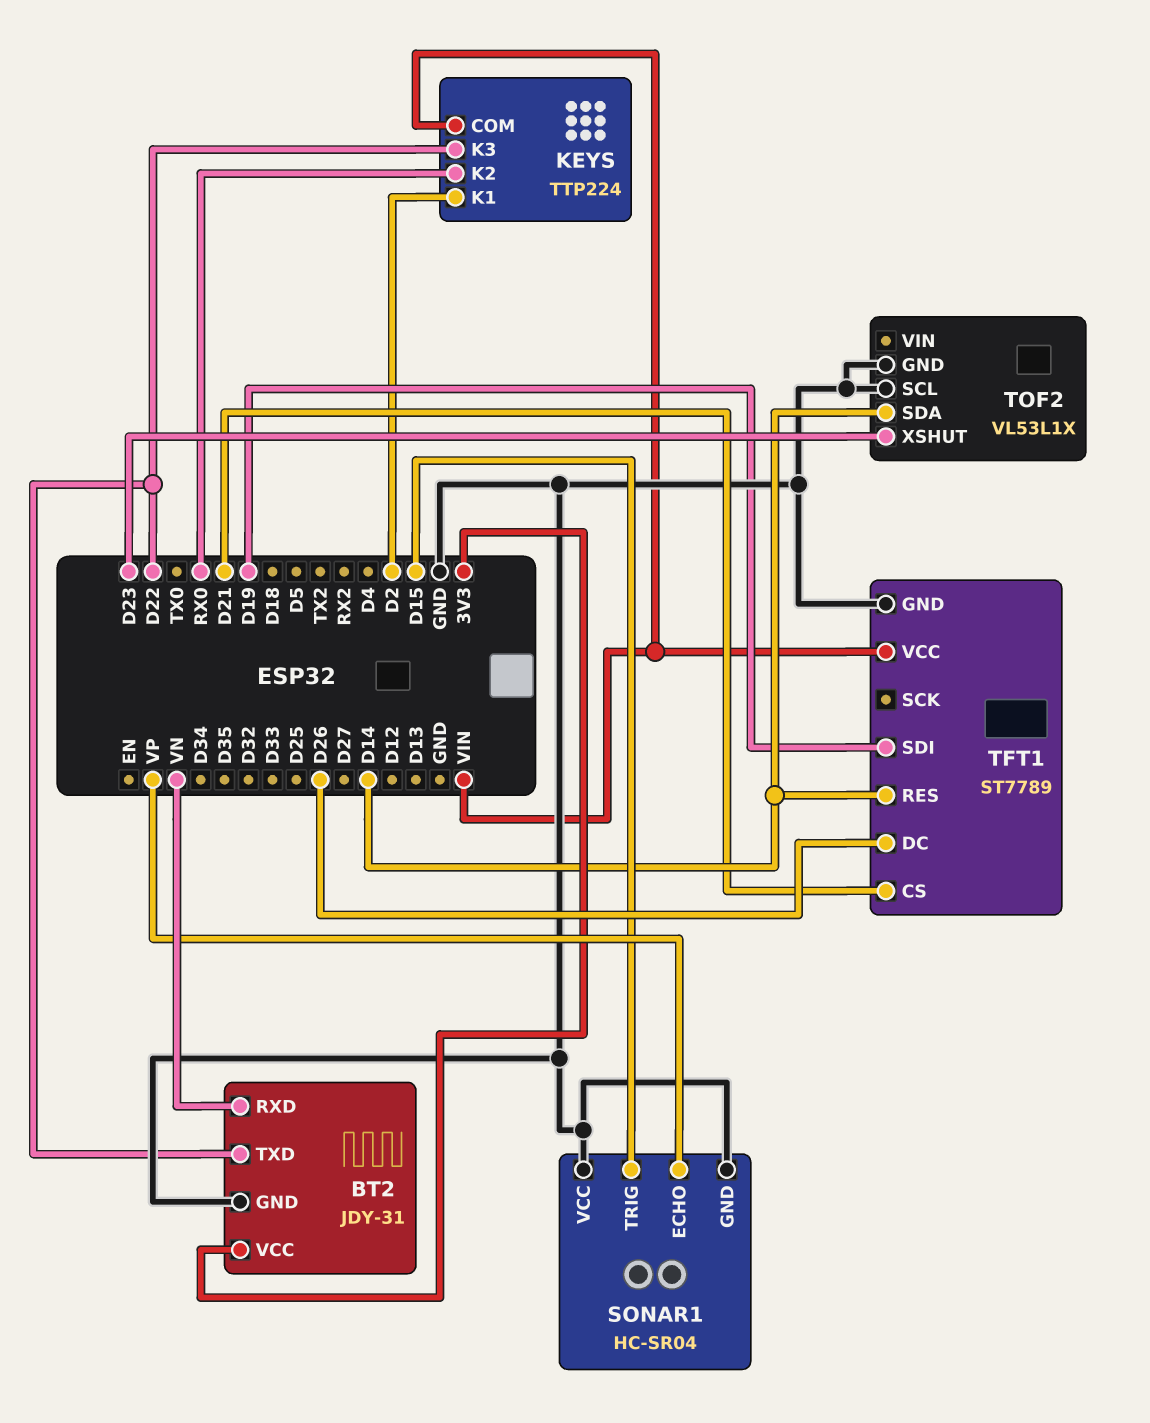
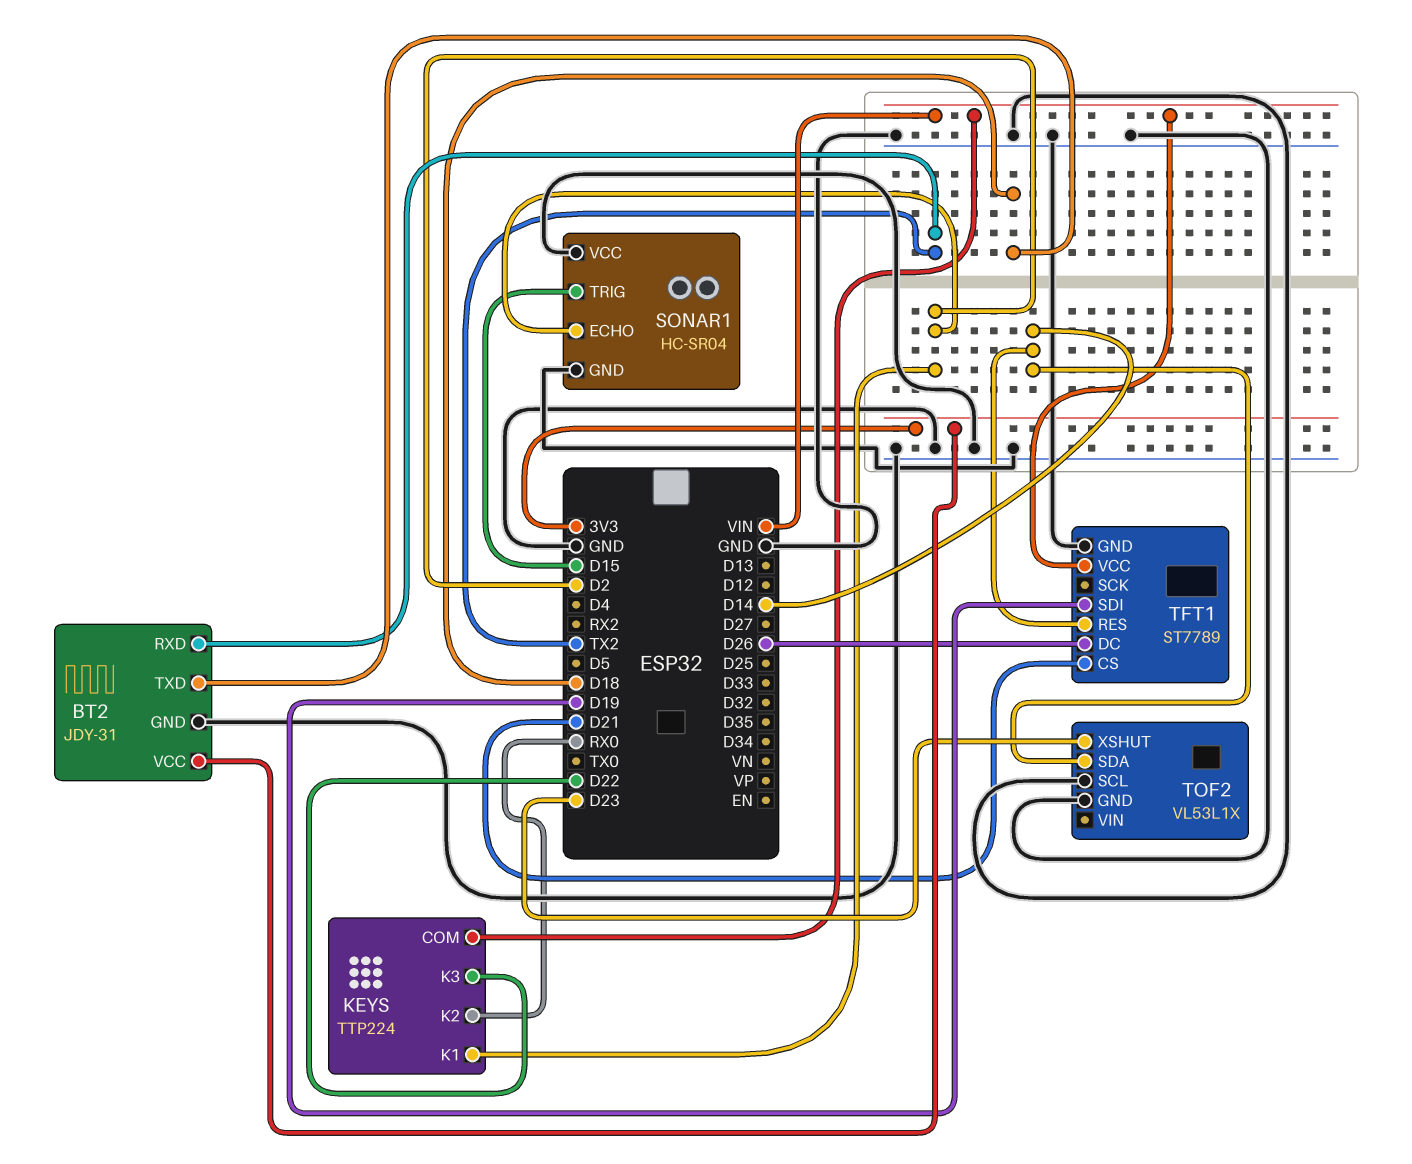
BT2 pin RXD: VN -> TX2
BT2 pin TXD: D22 -> D18
SONAR1 pin ECHO: VP -> D2

